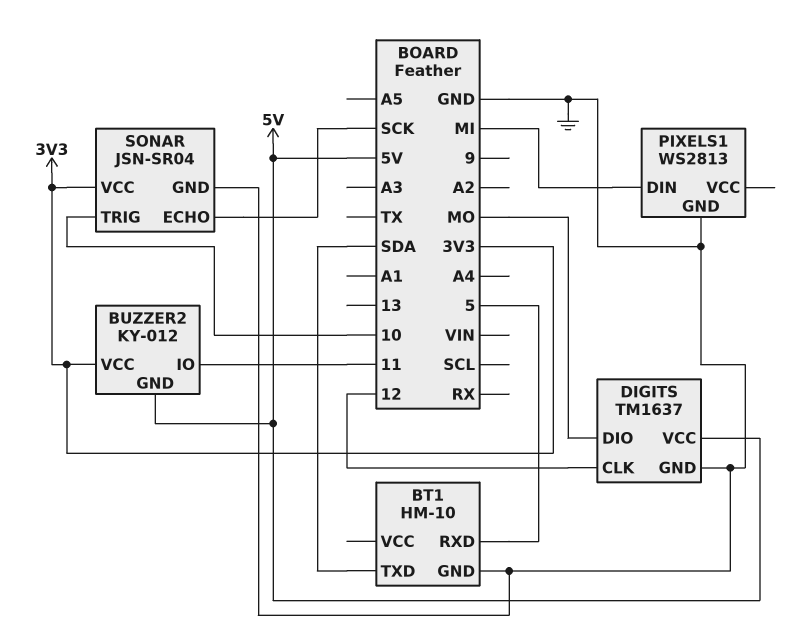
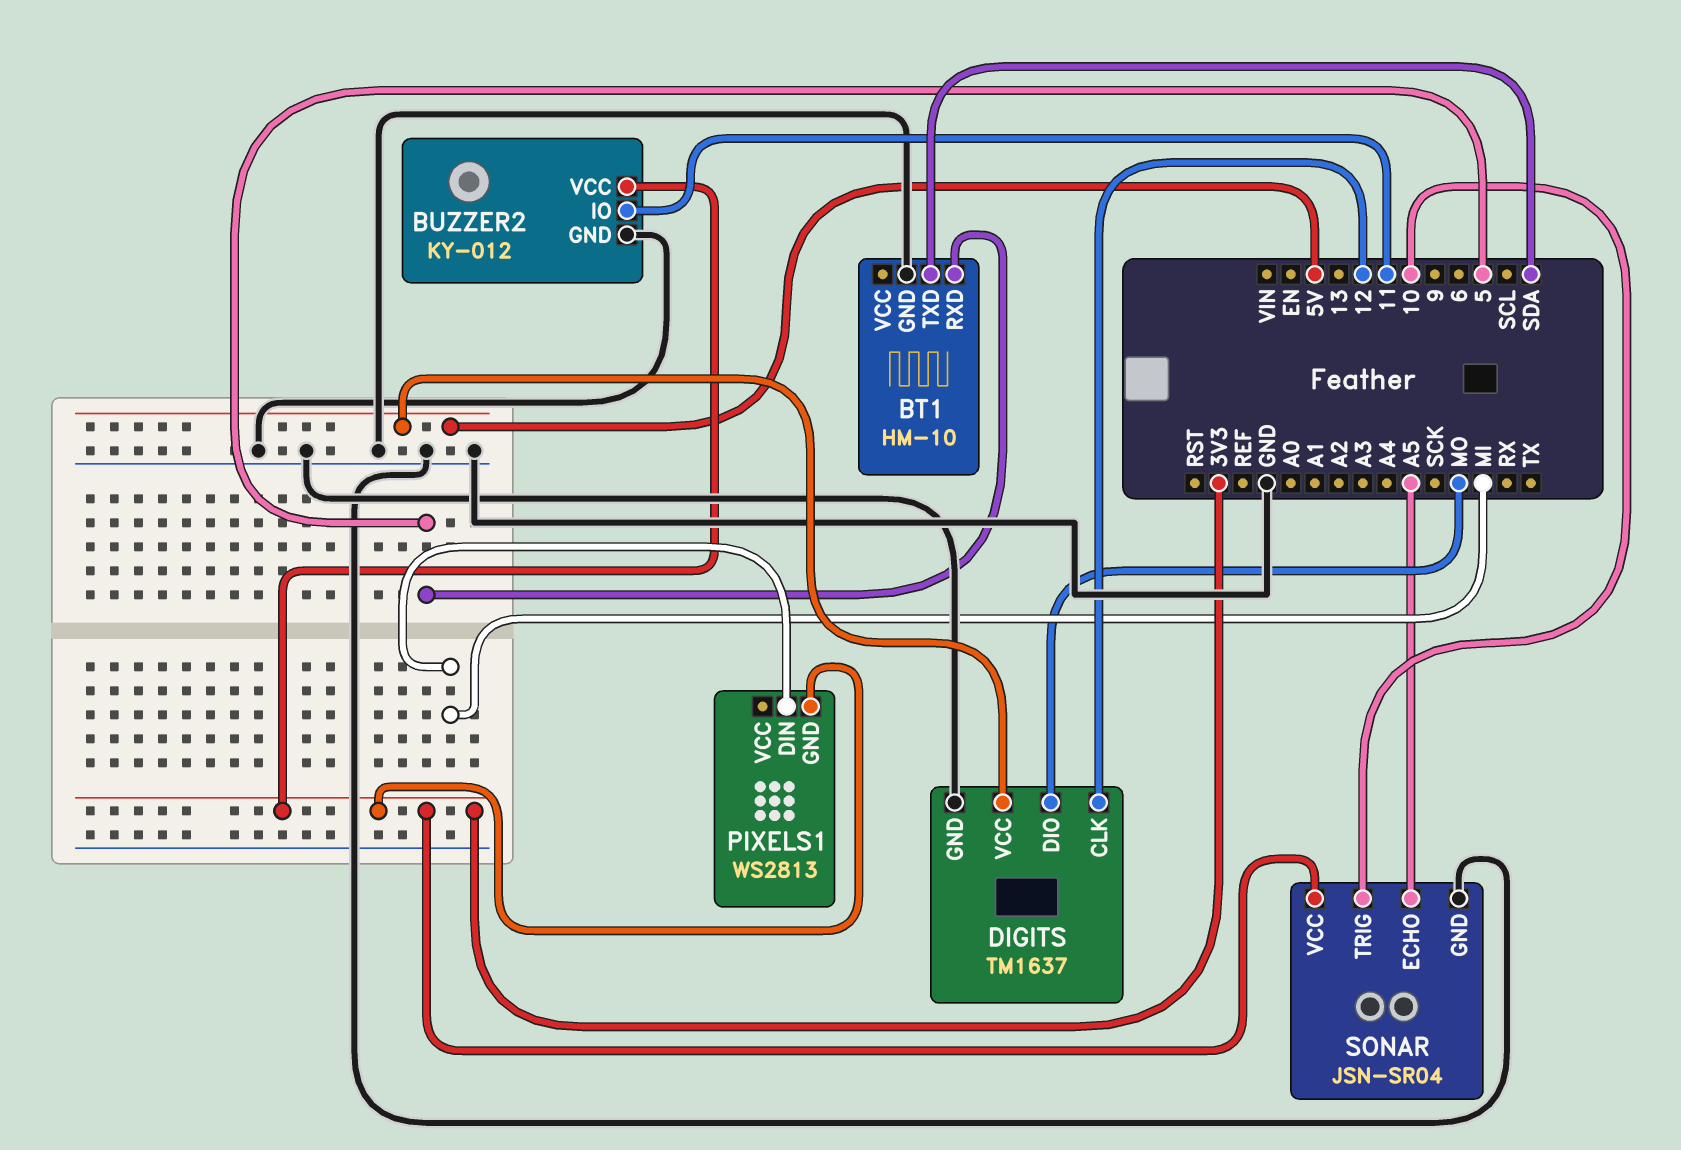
BUZZER2 pin GND: 5V -> GND
PIXELS1 pin GND: GND -> 3V3
SONAR pin ECHO: SCK -> A5

